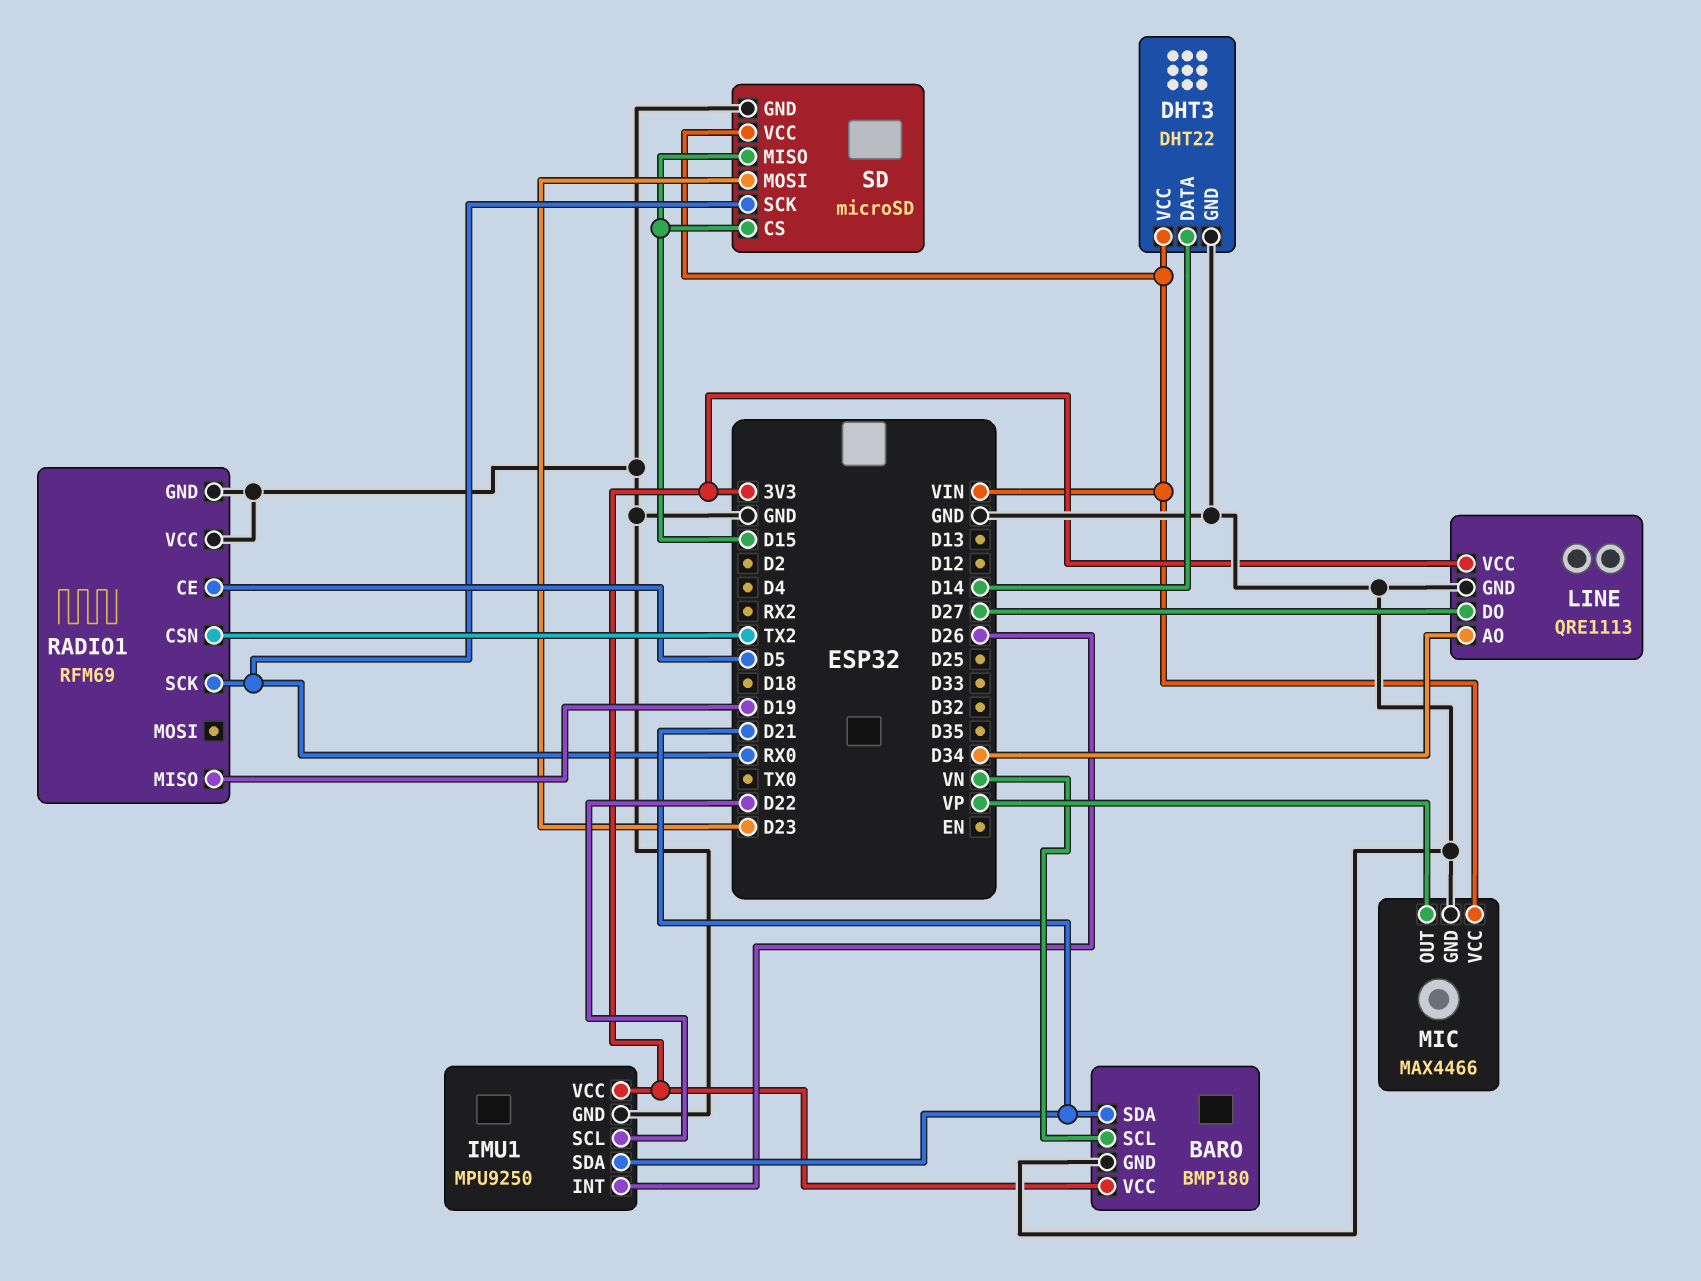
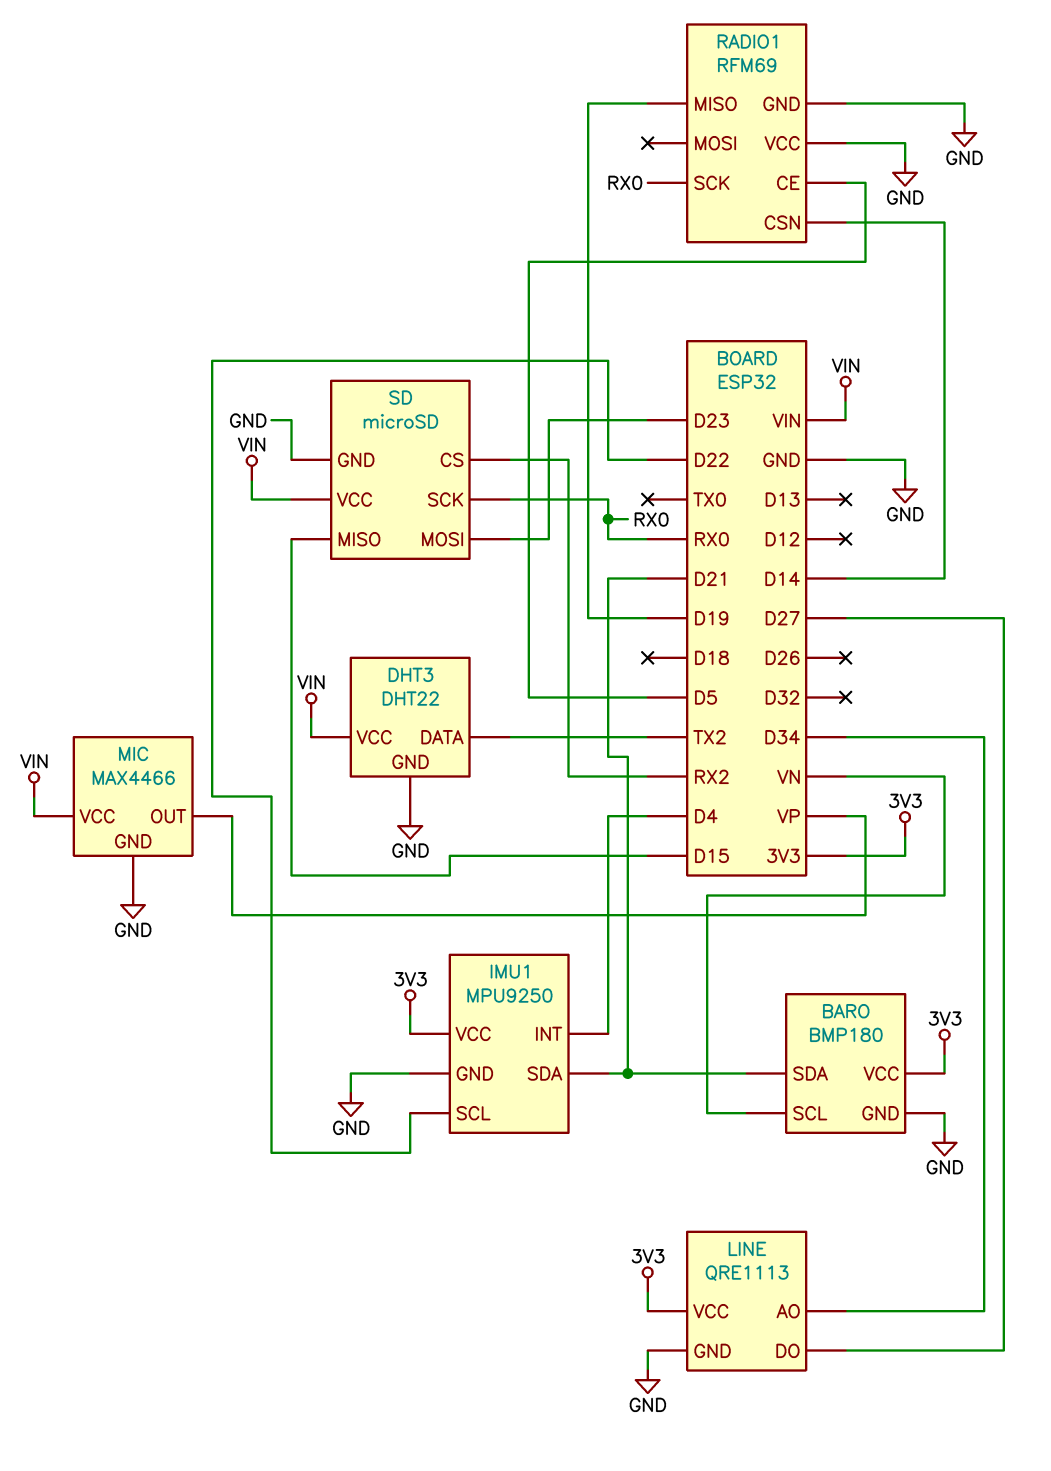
DHT3 pin DATA: D14 -> TX2
IMU1 pin INT: D26 -> D4
RADIO1 pin CSN: TX2 -> D14
SD pin CS: D15 -> RX2

